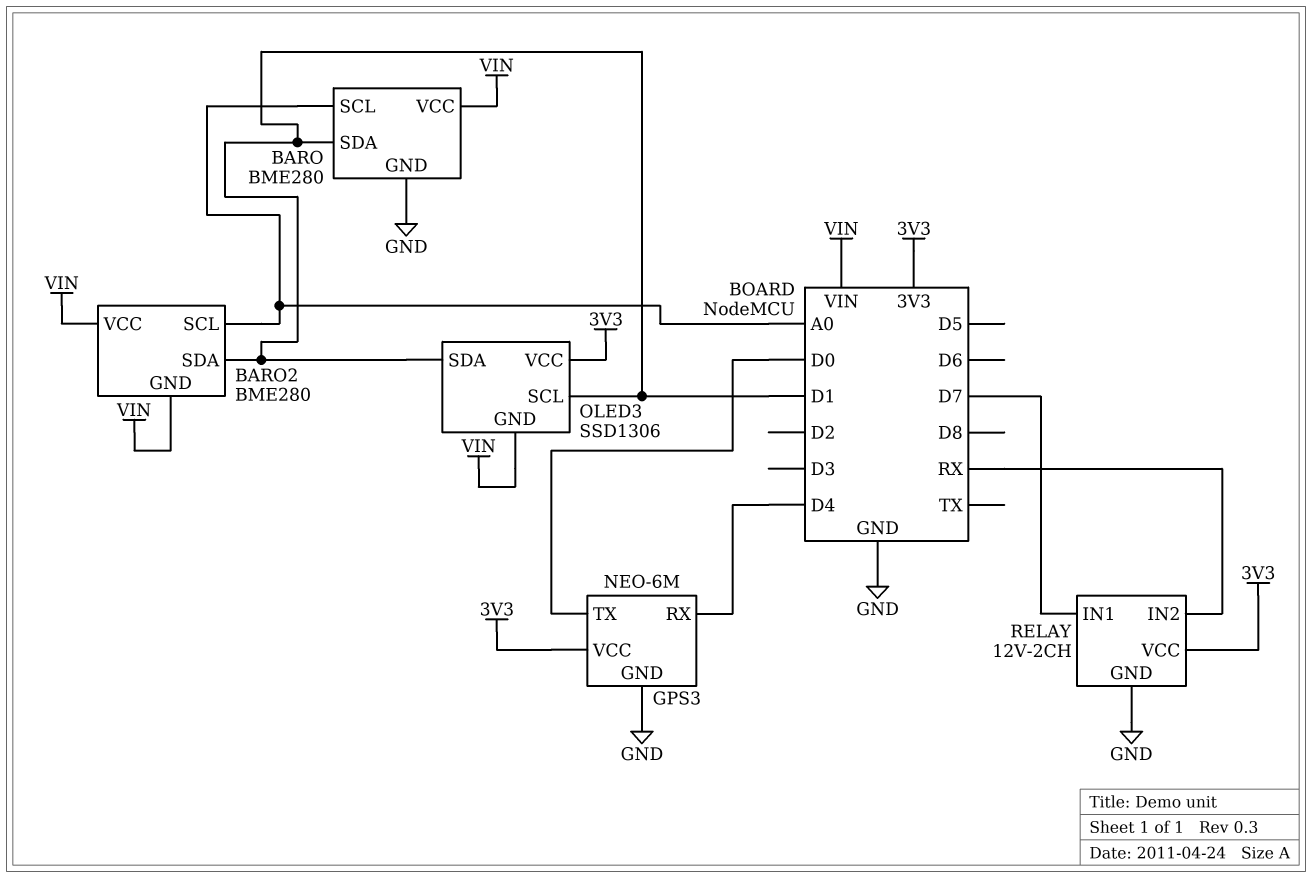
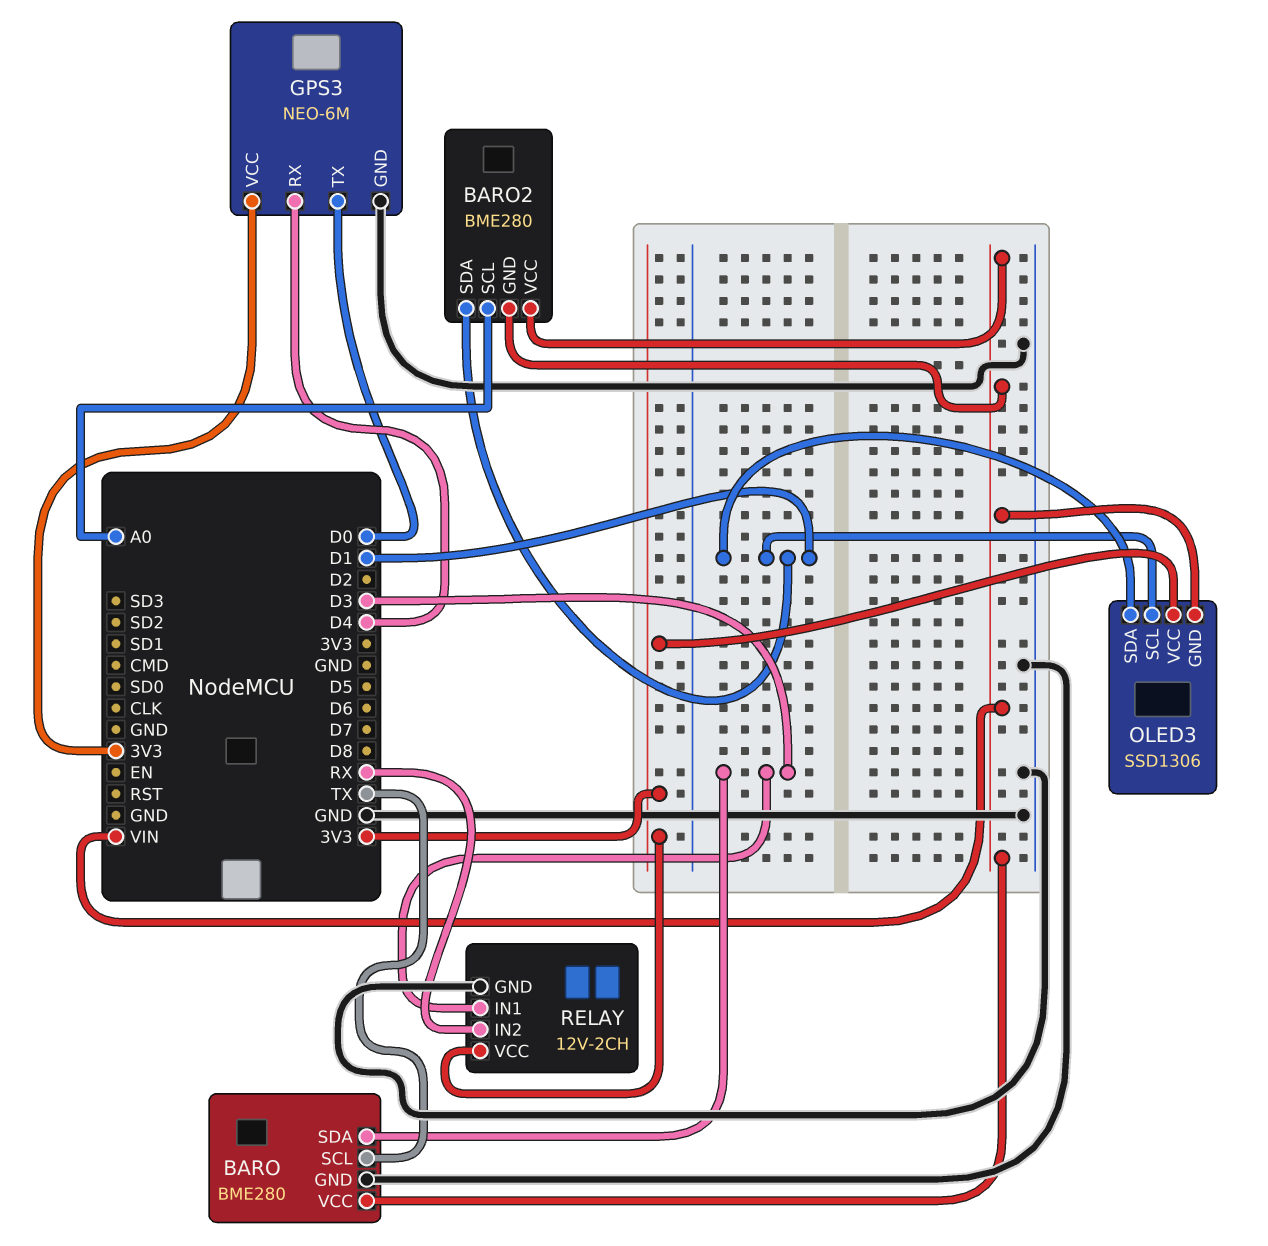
BARO pin SCL: A0 -> TX
BARO pin SDA: D1 -> D3
RELAY pin IN1: D7 -> D3

